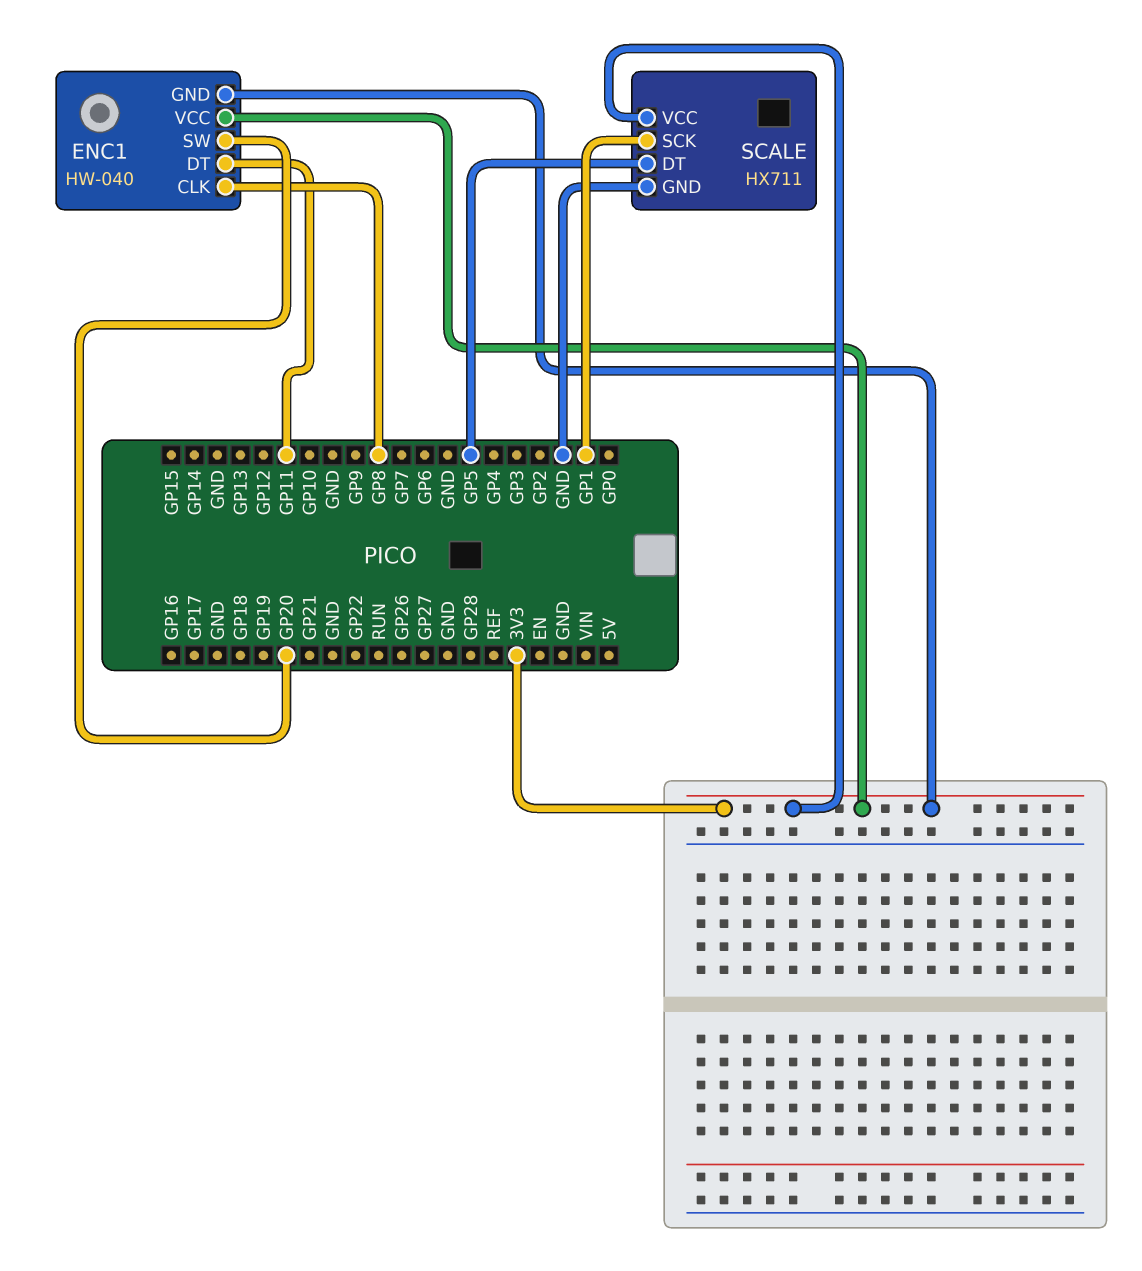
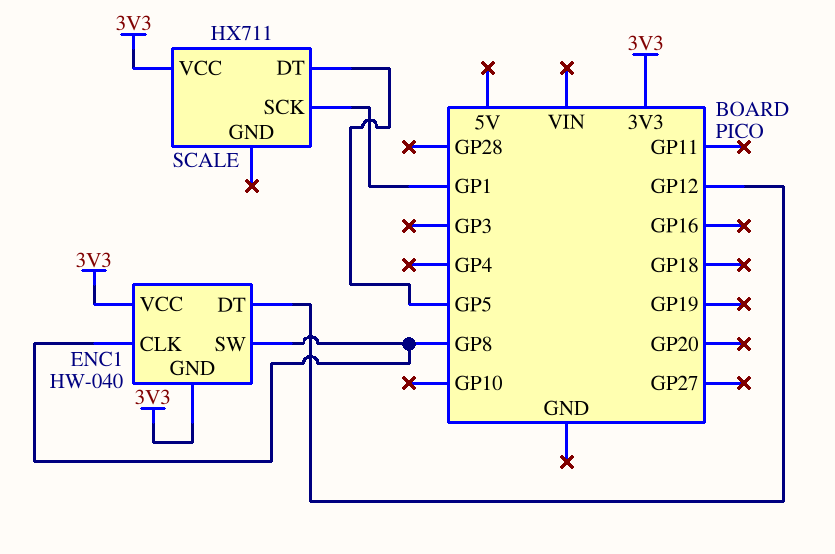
ENC1 pin DT: GP11 -> GP12
ENC1 pin SW: GP20 -> GP8
SCALE pin GND: GND -> none

